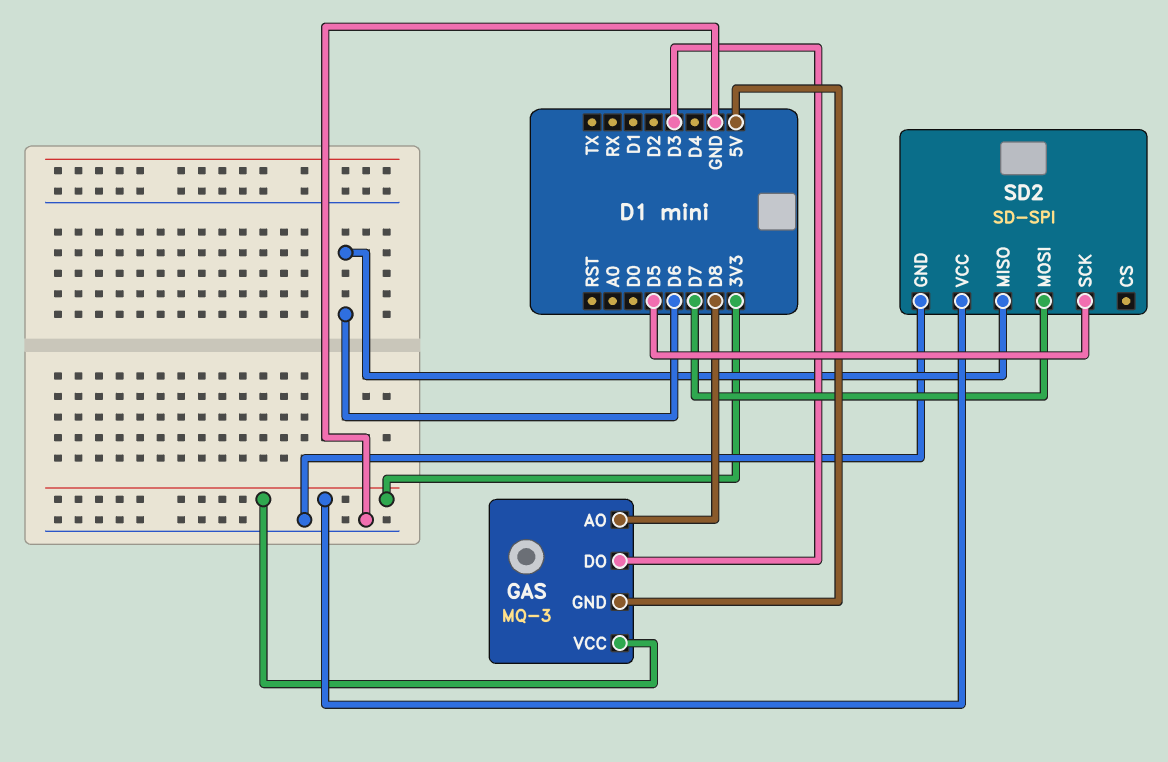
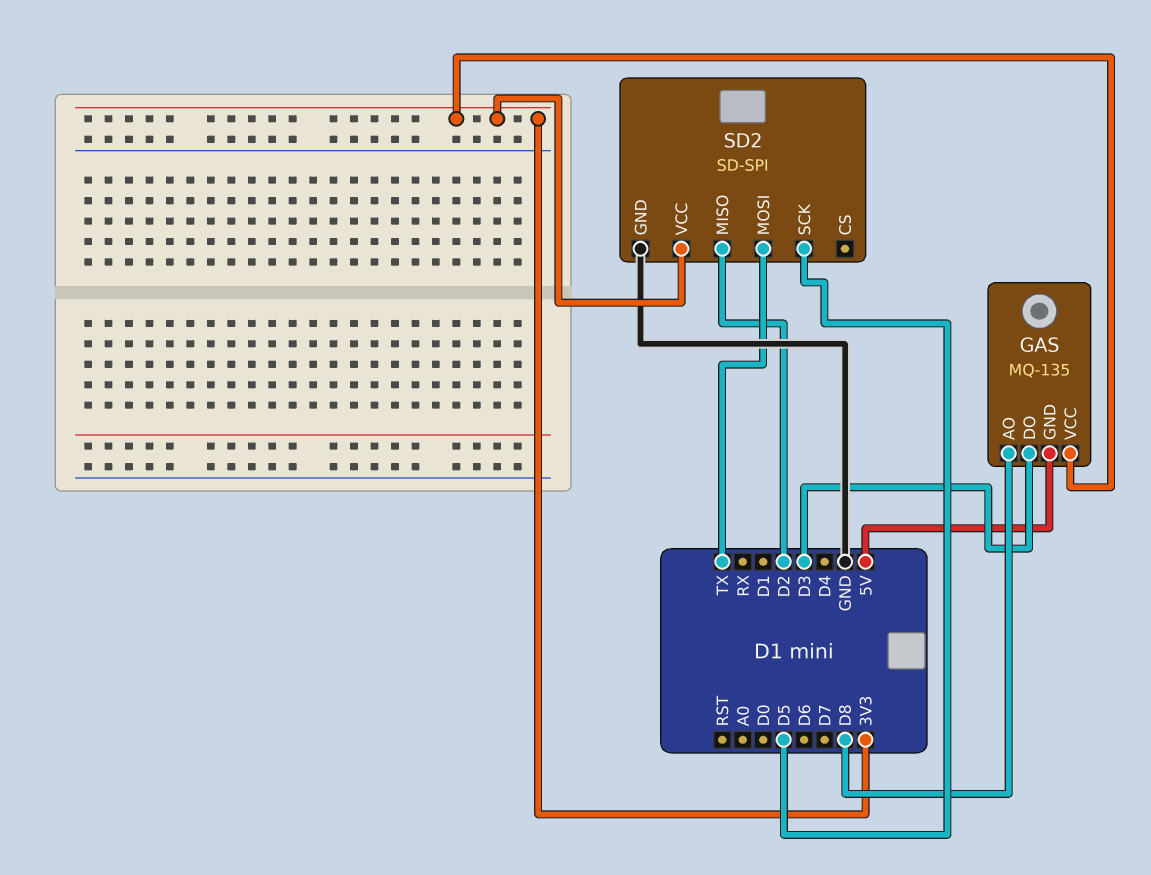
GAS: MQ-3 -> MQ-135
SD2 pin MISO: D6 -> D2
SD2 pin MOSI: D7 -> TX

